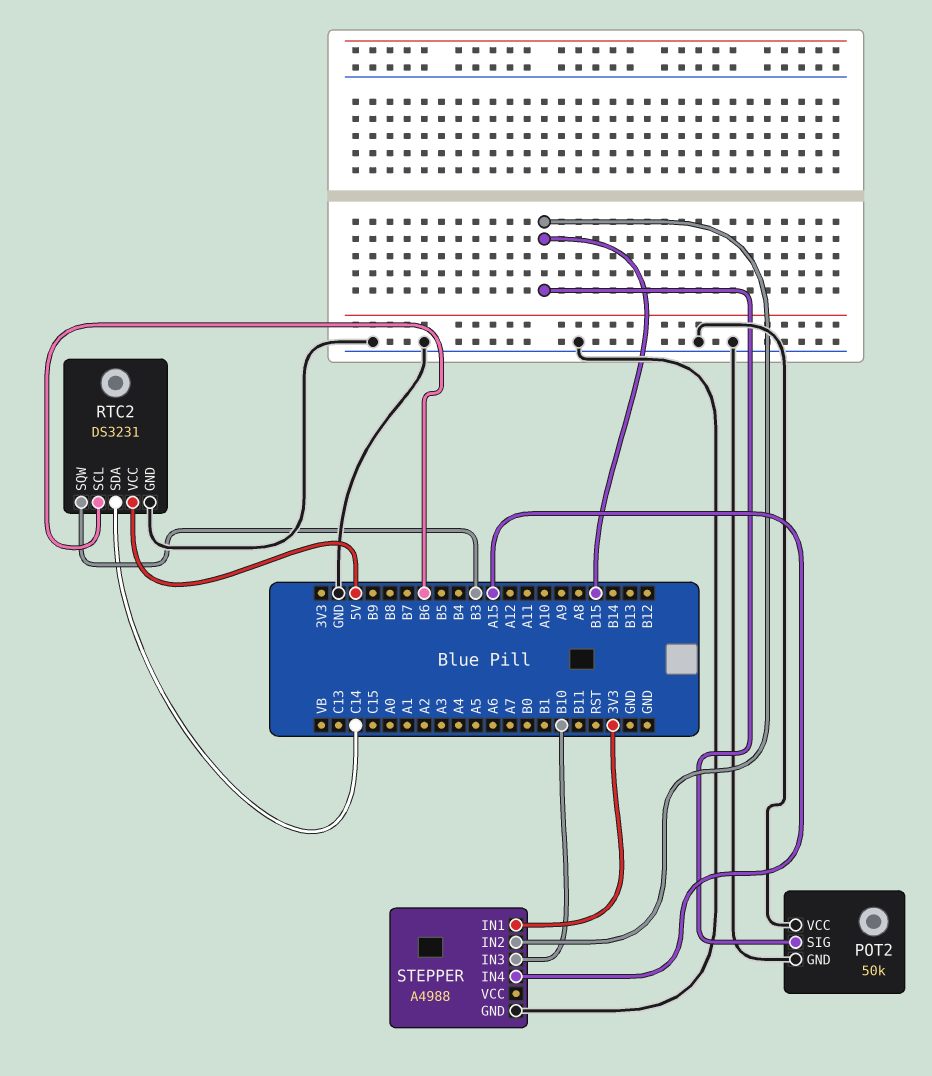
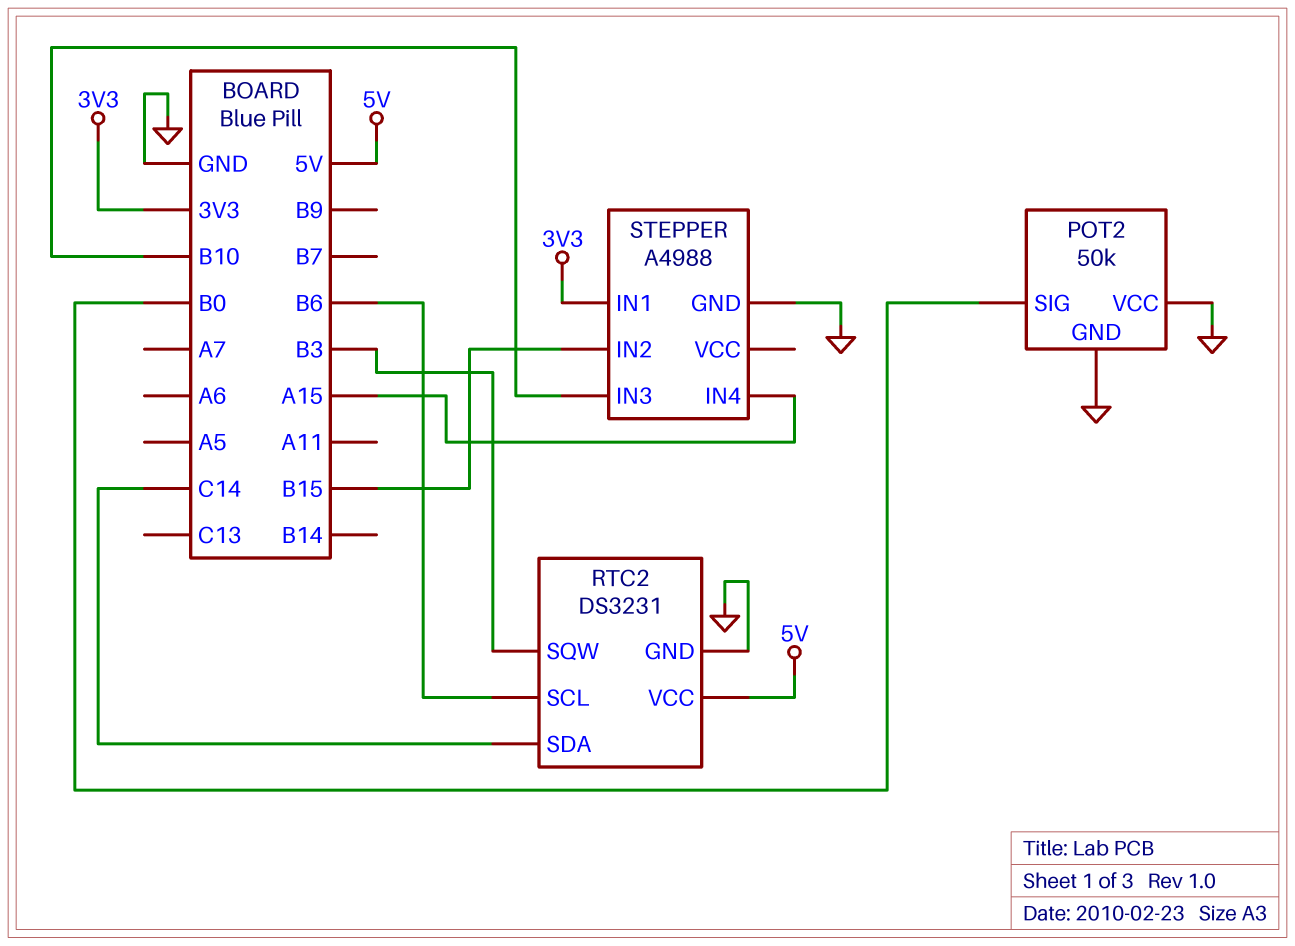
POT2 pin SIG: B15 -> B0

